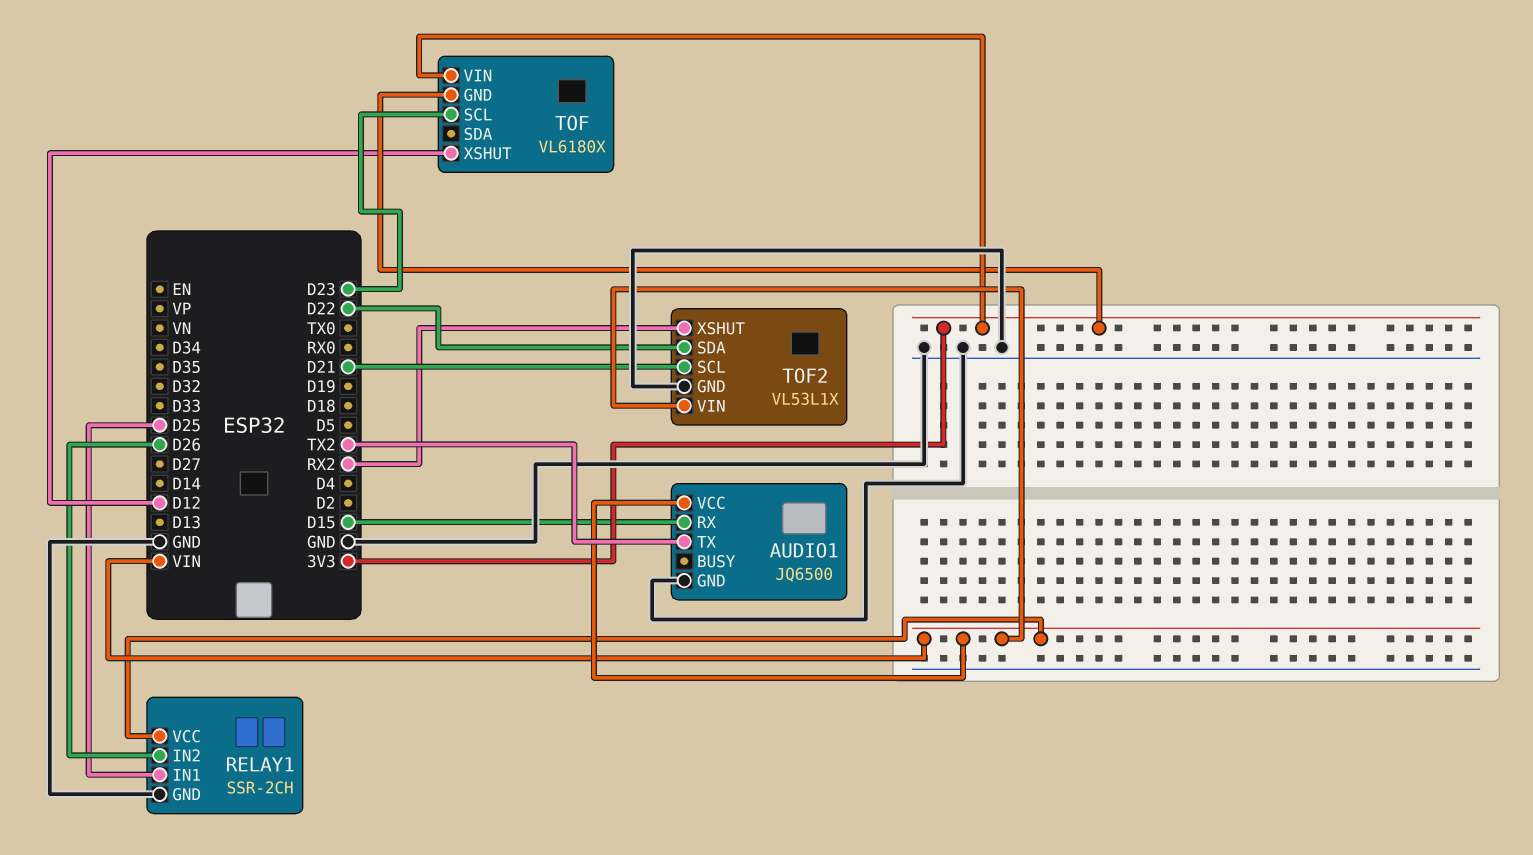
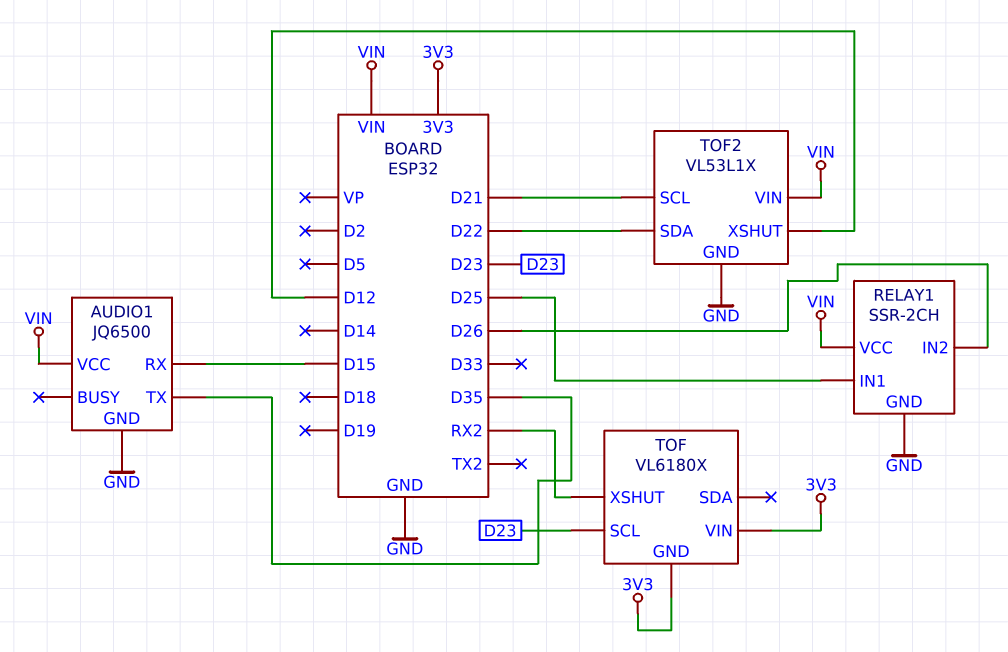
AUDIO1 pin TX: TX2 -> D35
TOF pin XSHUT: D12 -> RX2
TOF2 pin XSHUT: RX2 -> D12

